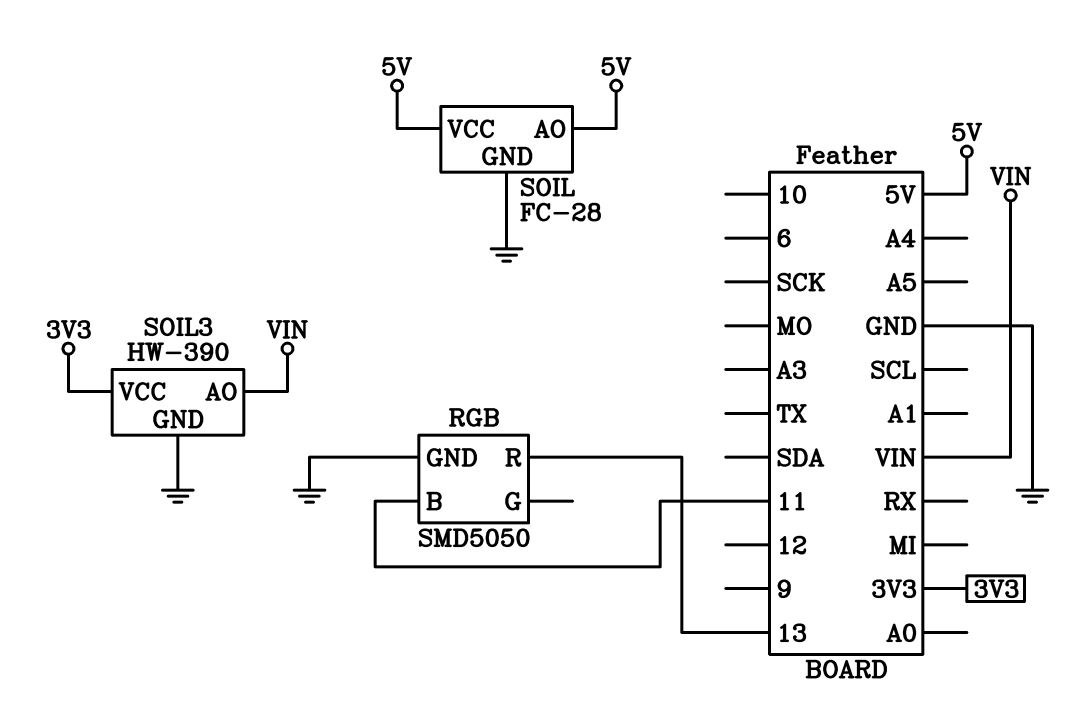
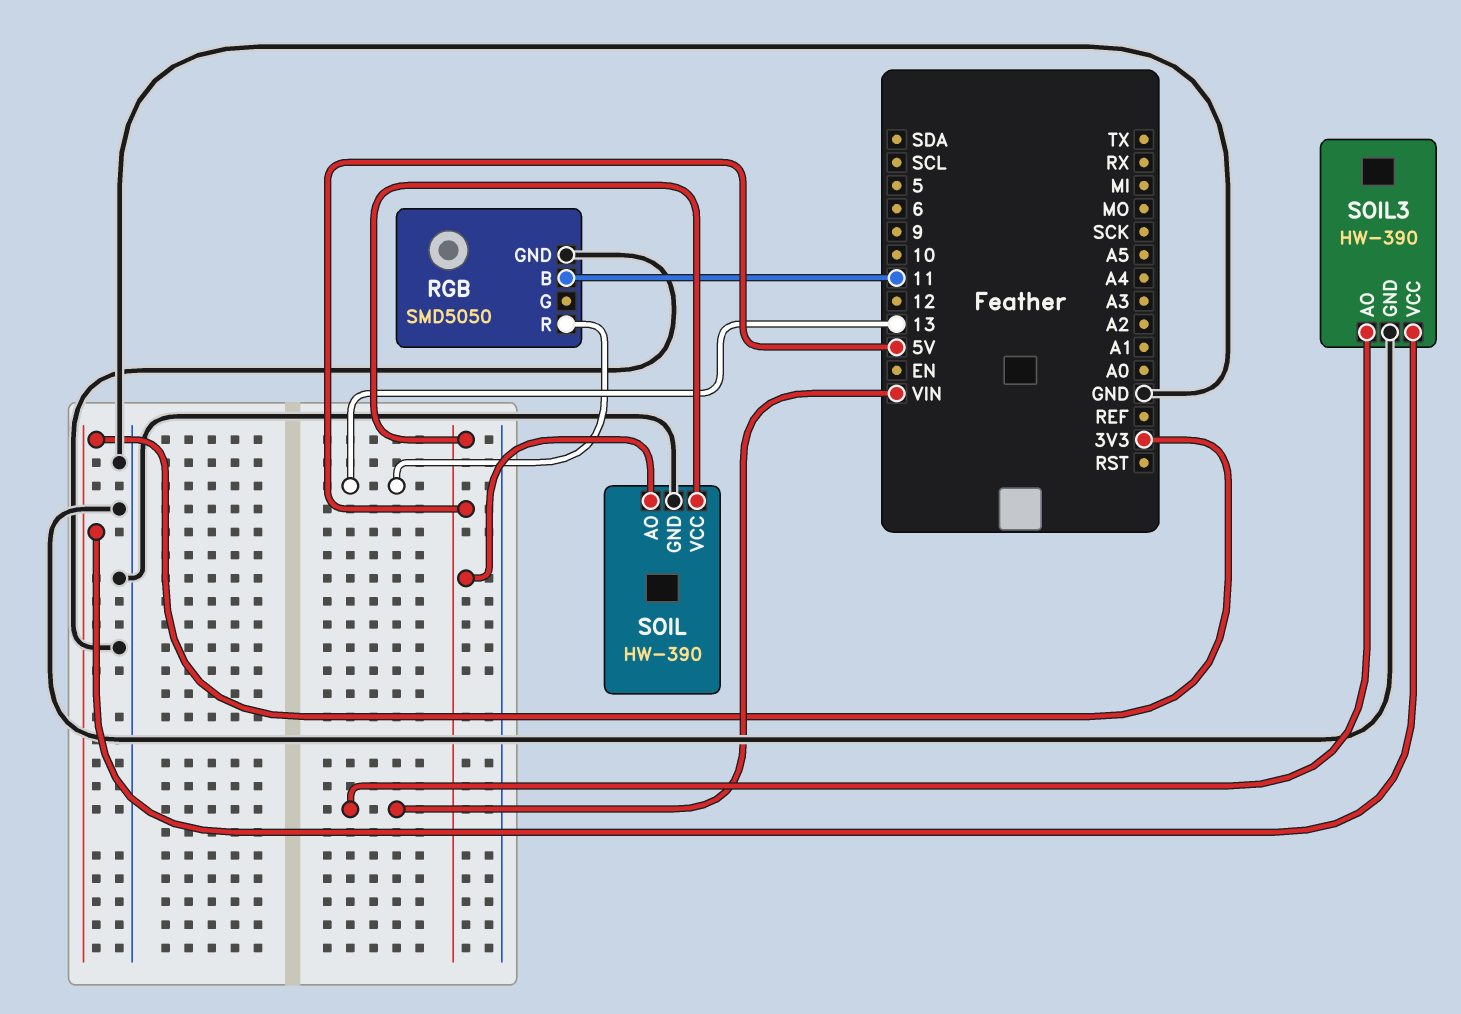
SOIL: FC-28 -> HW-390

